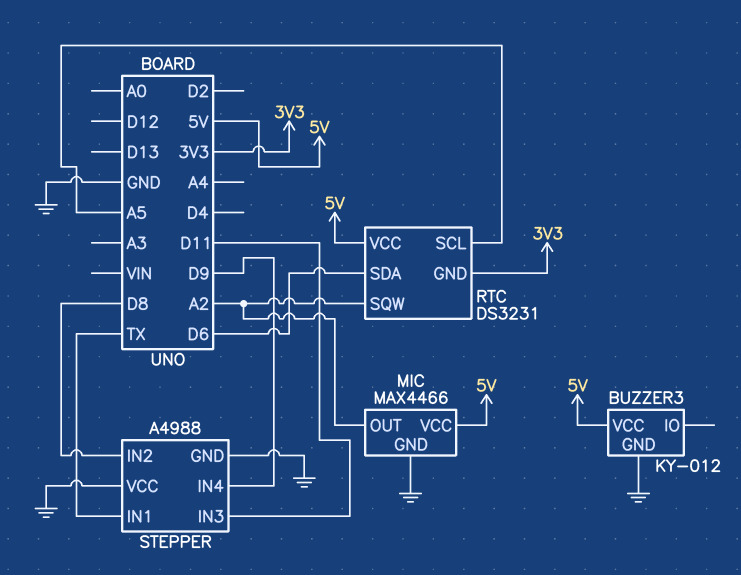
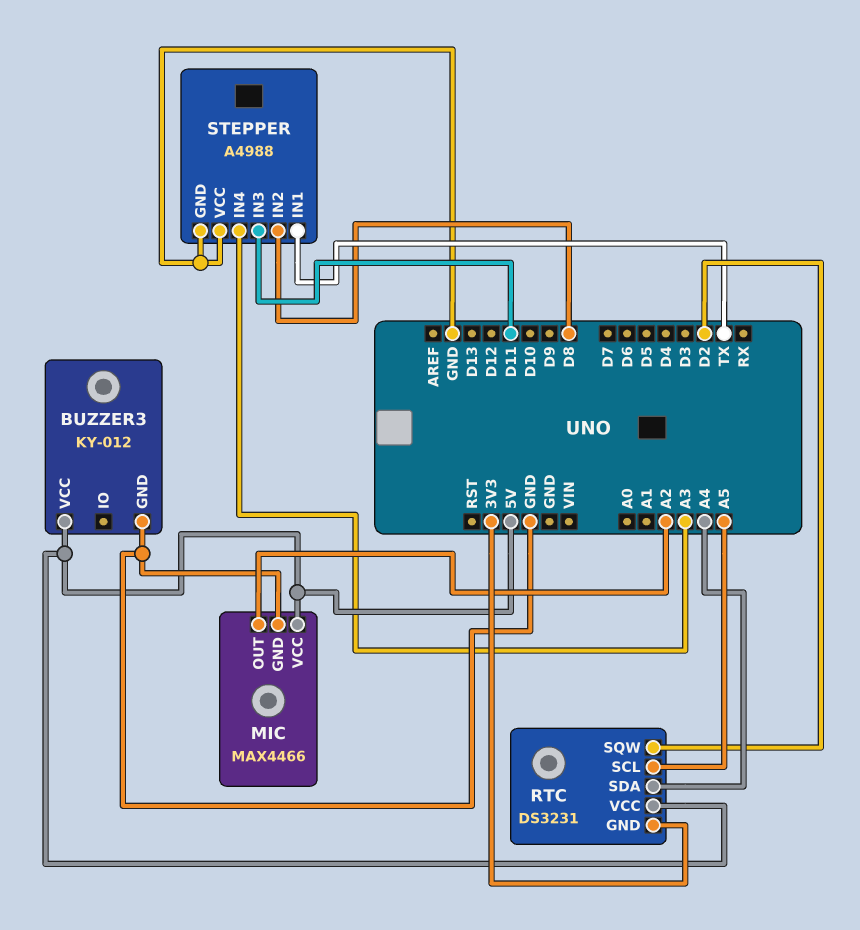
RTC pin SDA: D6 -> A4
RTC pin SQW: A2 -> D2
STEPPER pin IN4: D9 -> A3

